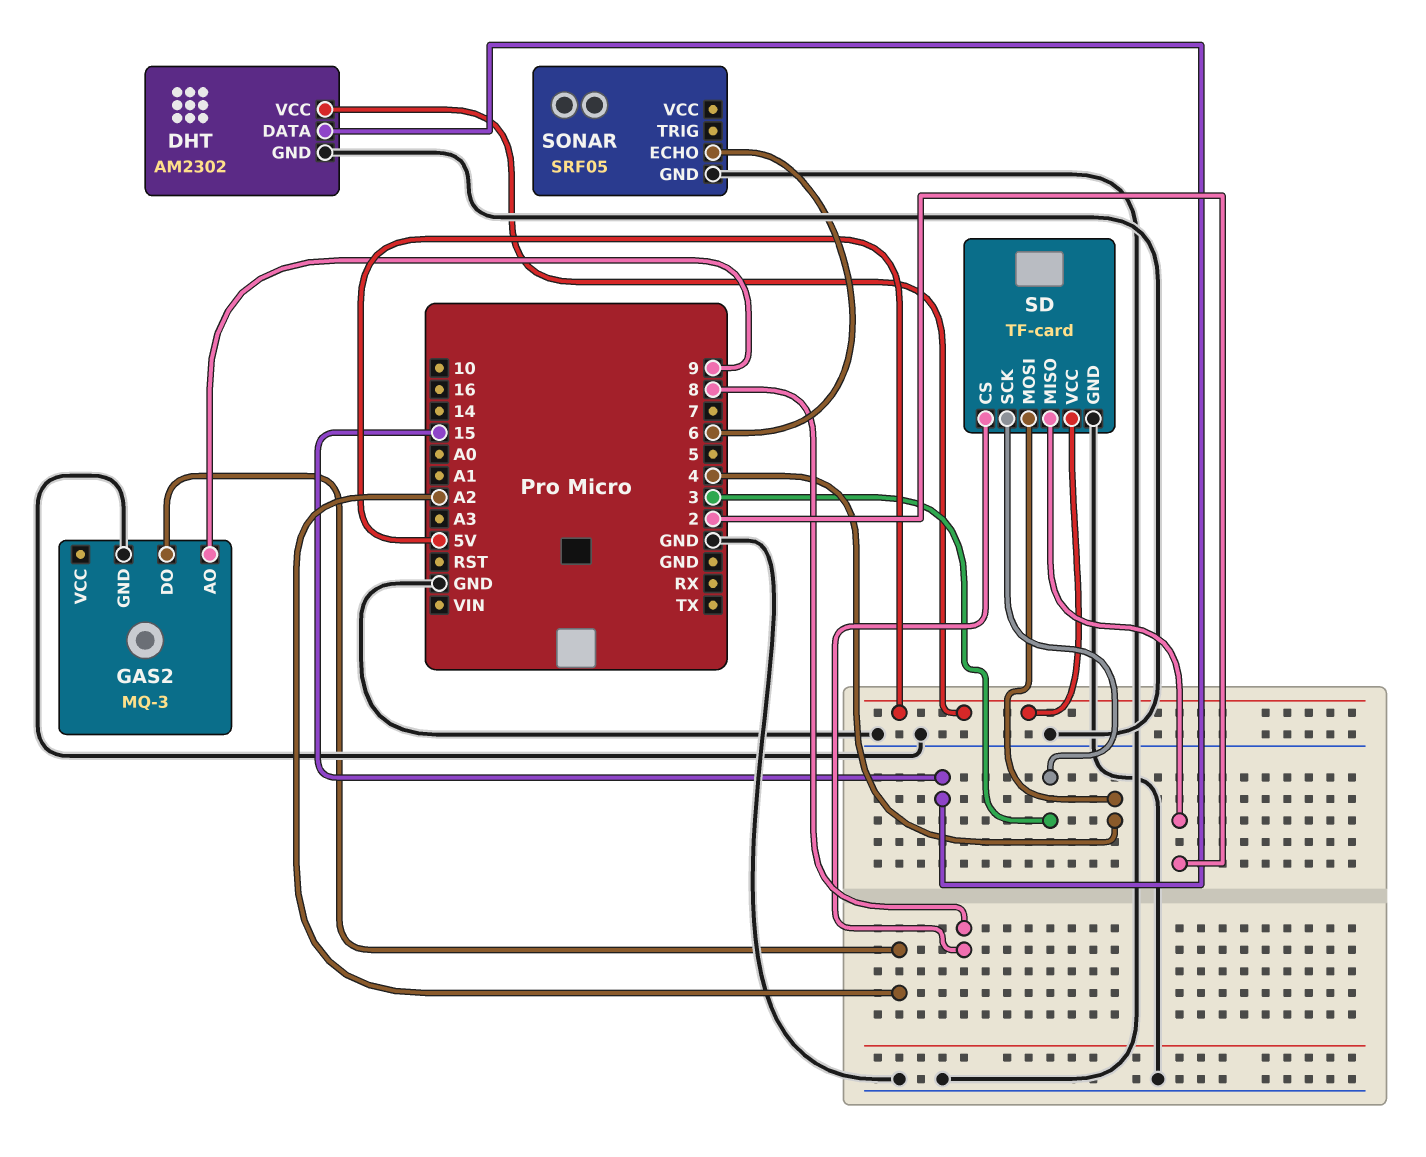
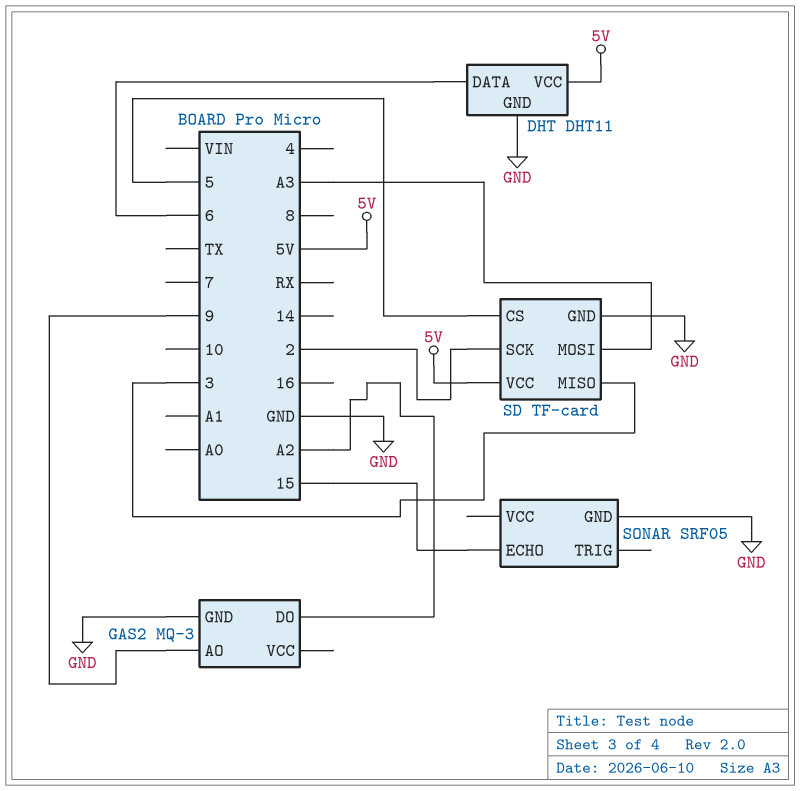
DHT: AM2302 -> DHT11
DHT pin DATA: 15 -> 6
SD pin CS: 8 -> 5
SD pin MISO: 2 -> 3
SD pin MOSI: 4 -> A3
SD pin SCK: 3 -> 2
SONAR pin ECHO: 6 -> 15

